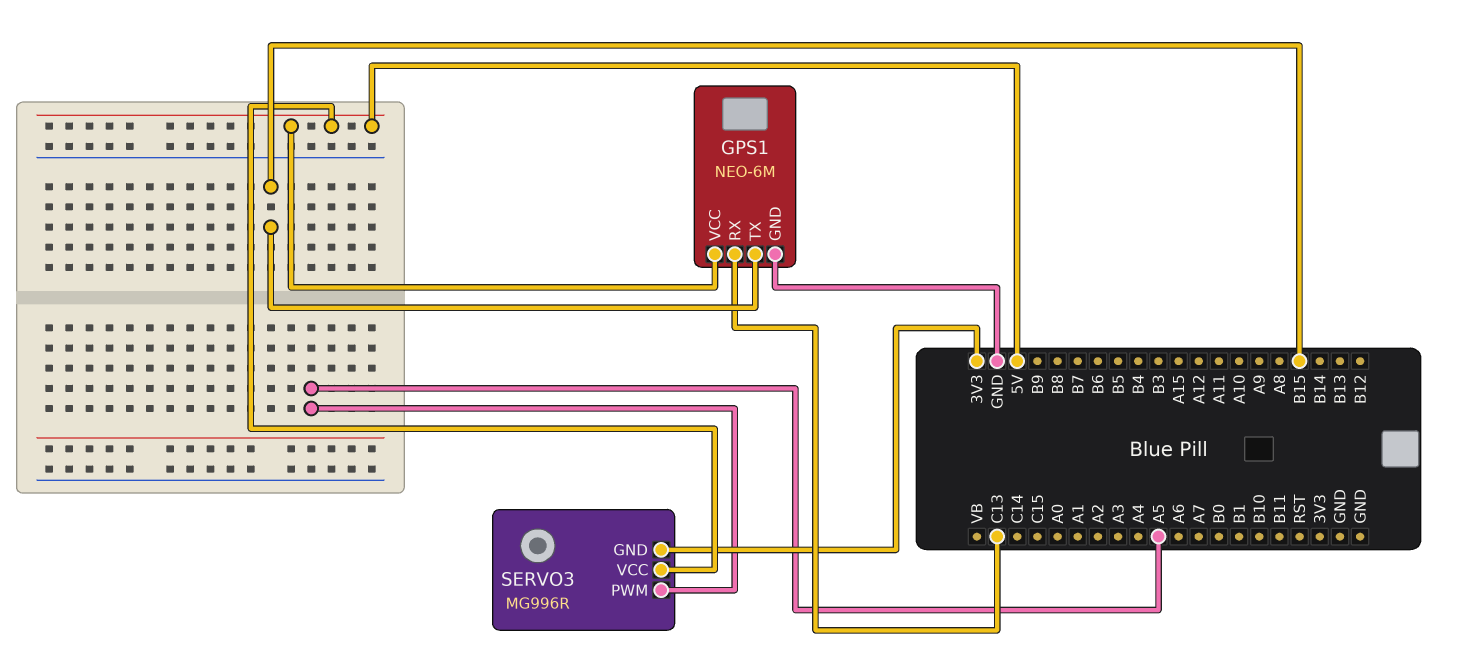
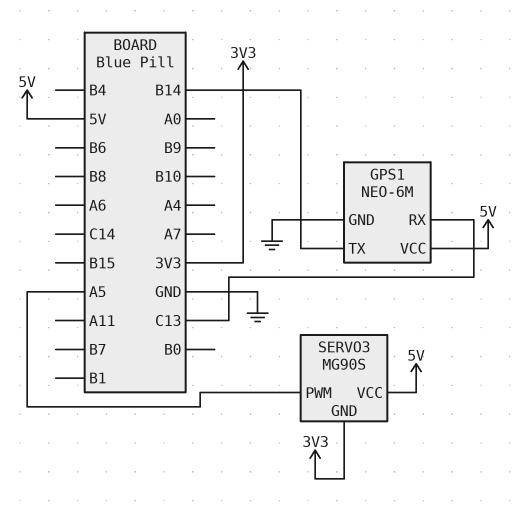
GPS1 pin TX: B15 -> B14
SERVO3: MG996R -> MG90S

